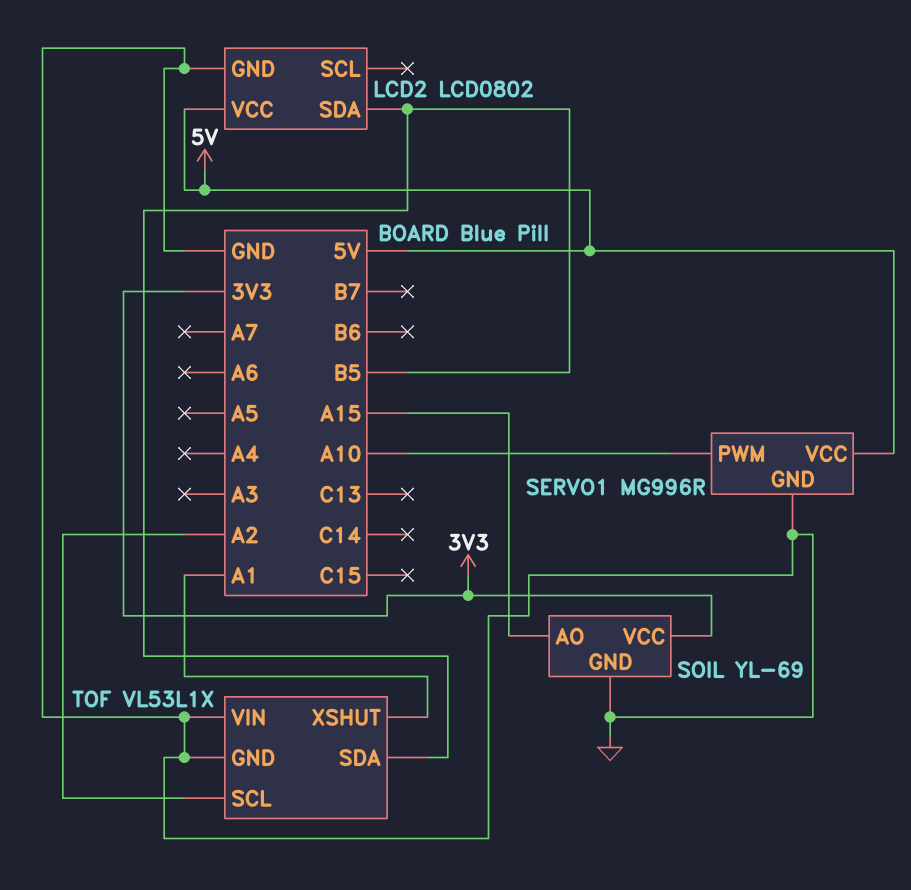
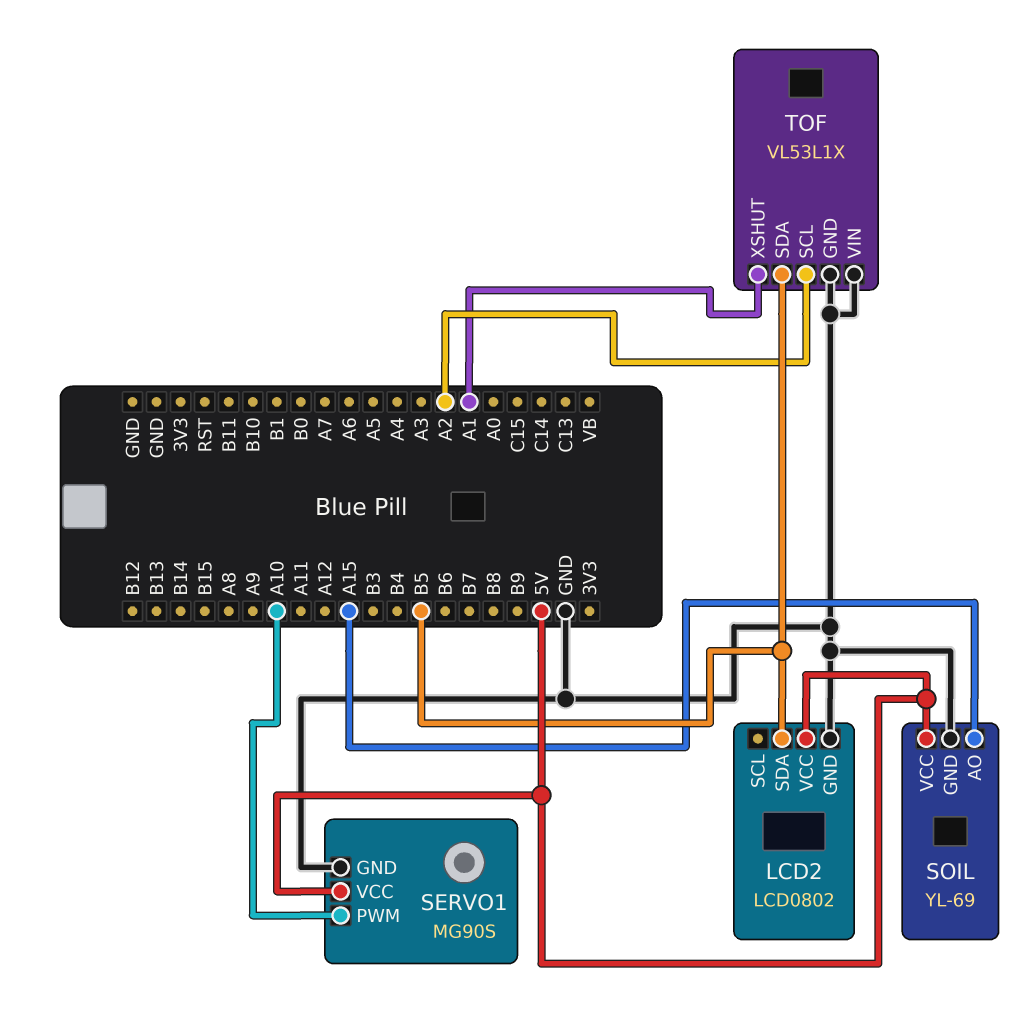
SERVO1: MG996R -> MG90S
SOIL pin VCC: 3V3 -> 5V

